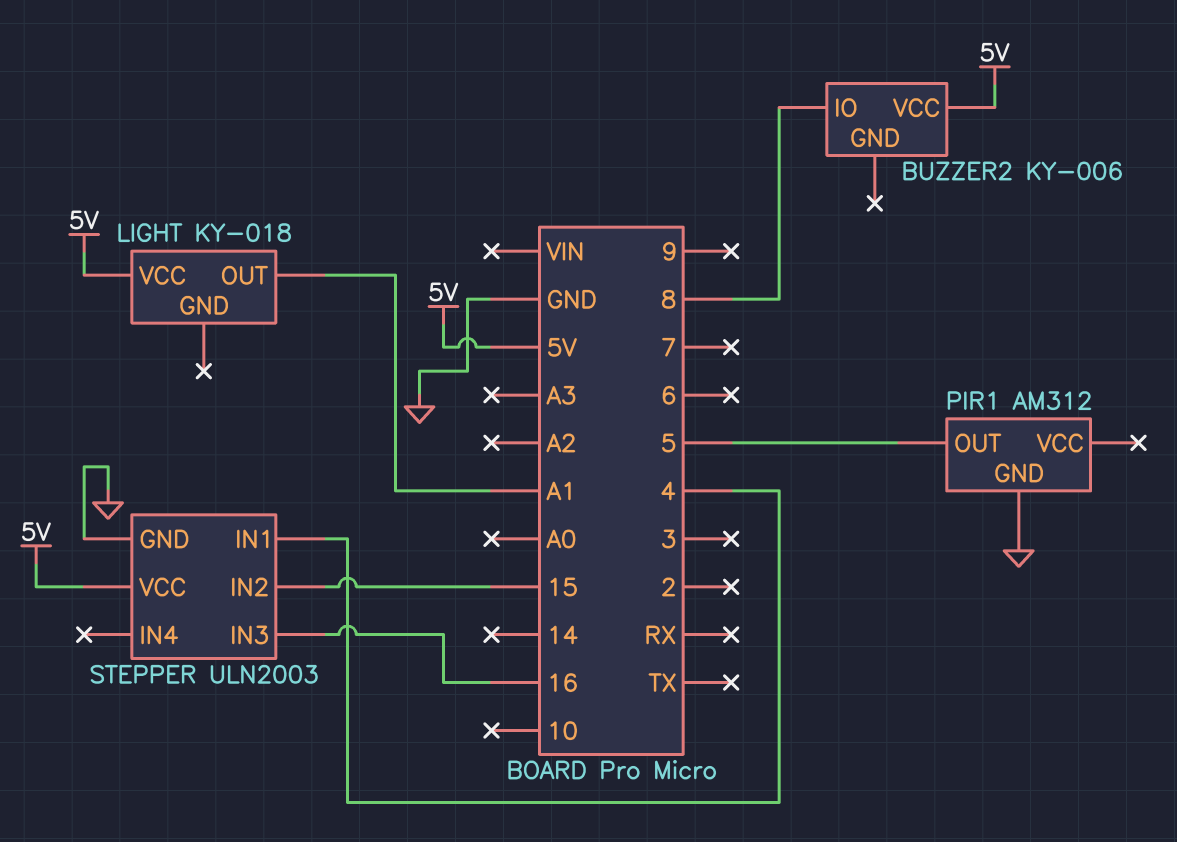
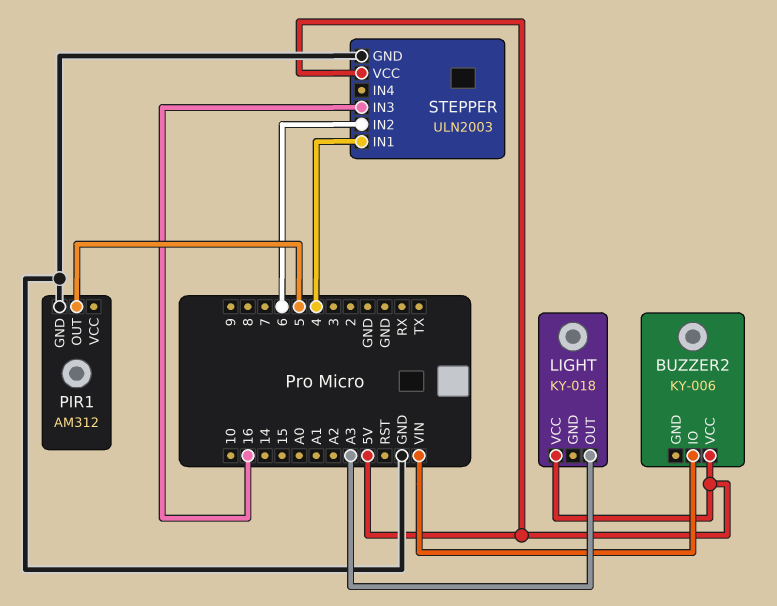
BUZZER2 pin IO: 8 -> VIN
LIGHT pin OUT: A1 -> A3
STEPPER pin IN2: 15 -> 6

